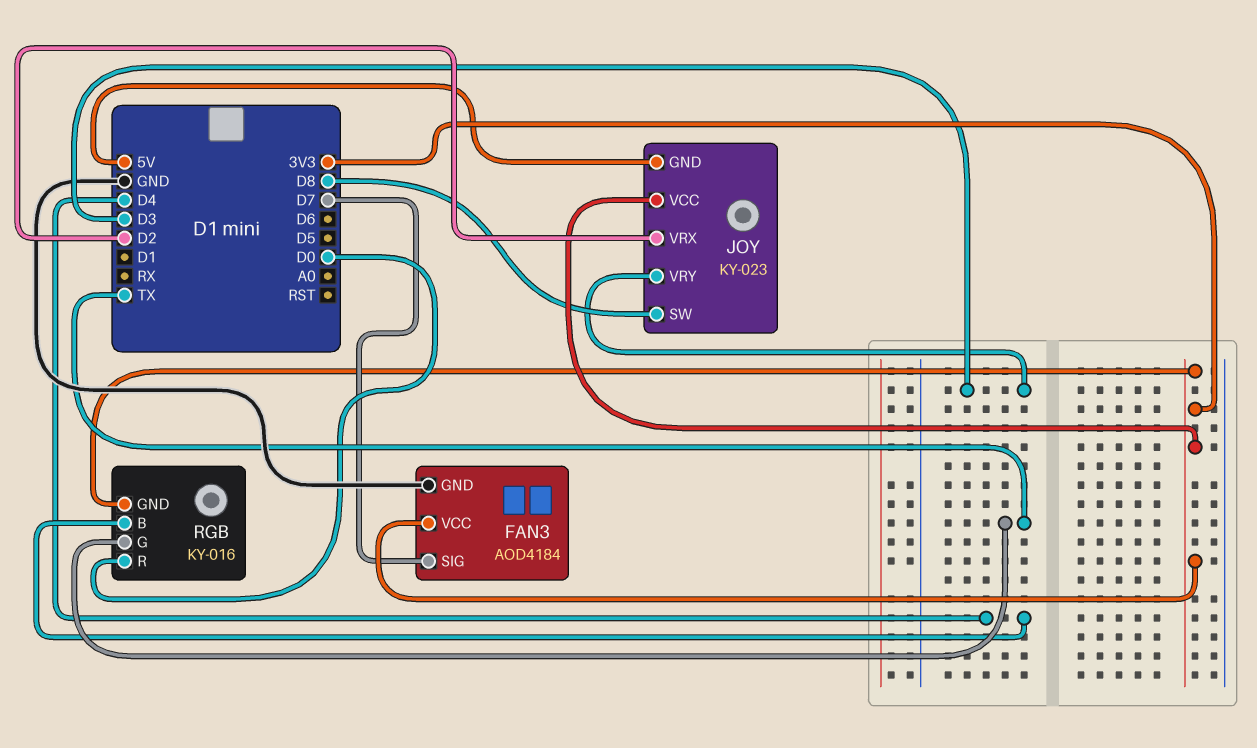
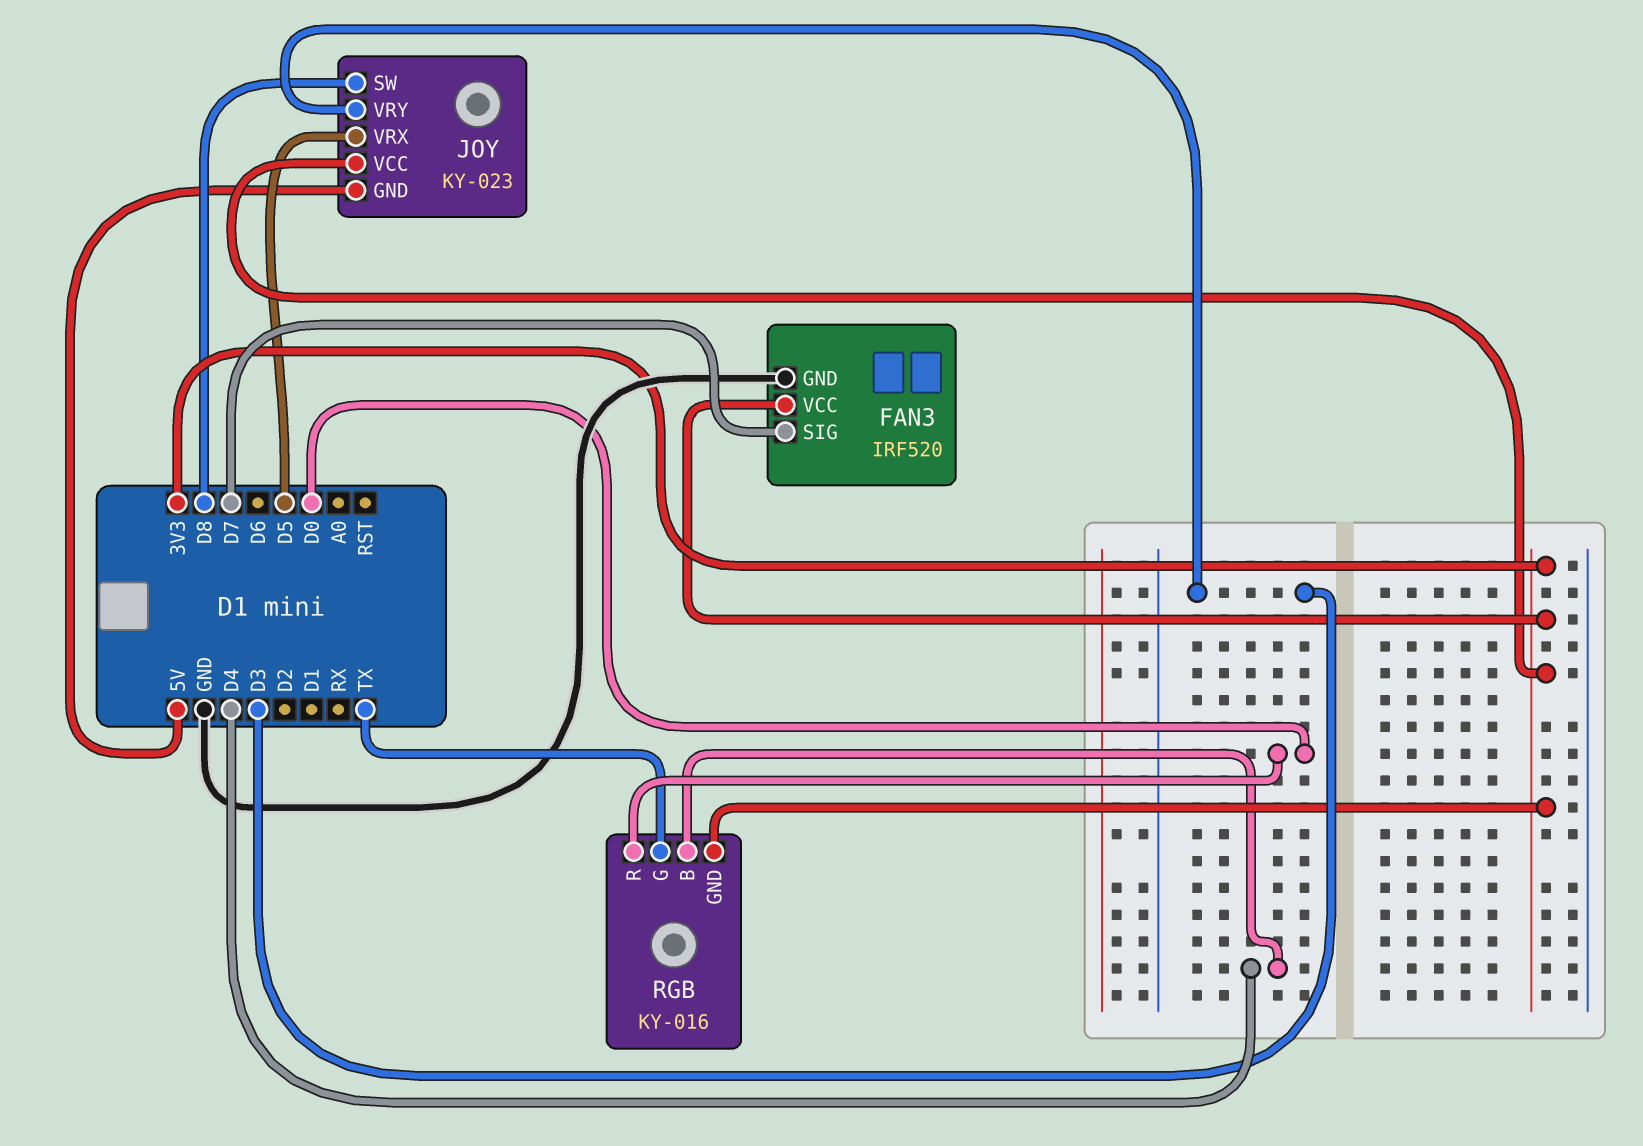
FAN3: AOD4184 -> IRF520
JOY pin VRX: D2 -> D5

